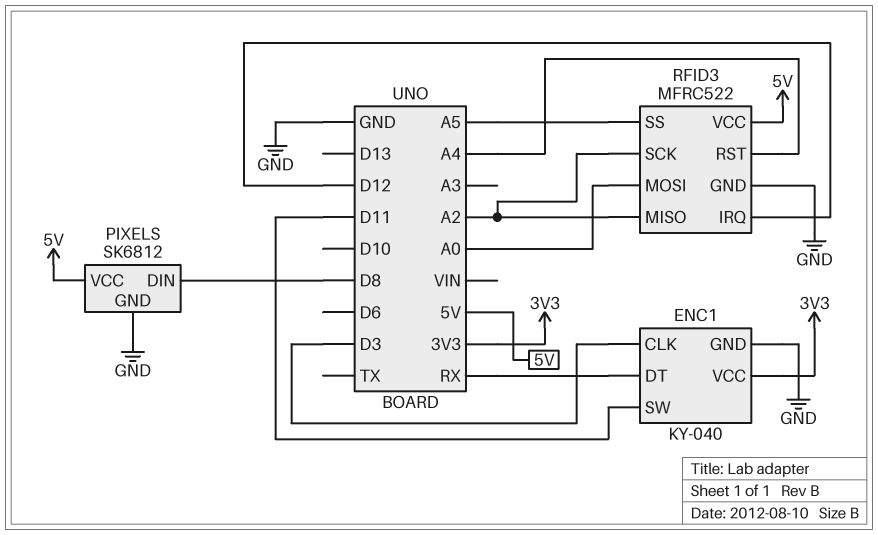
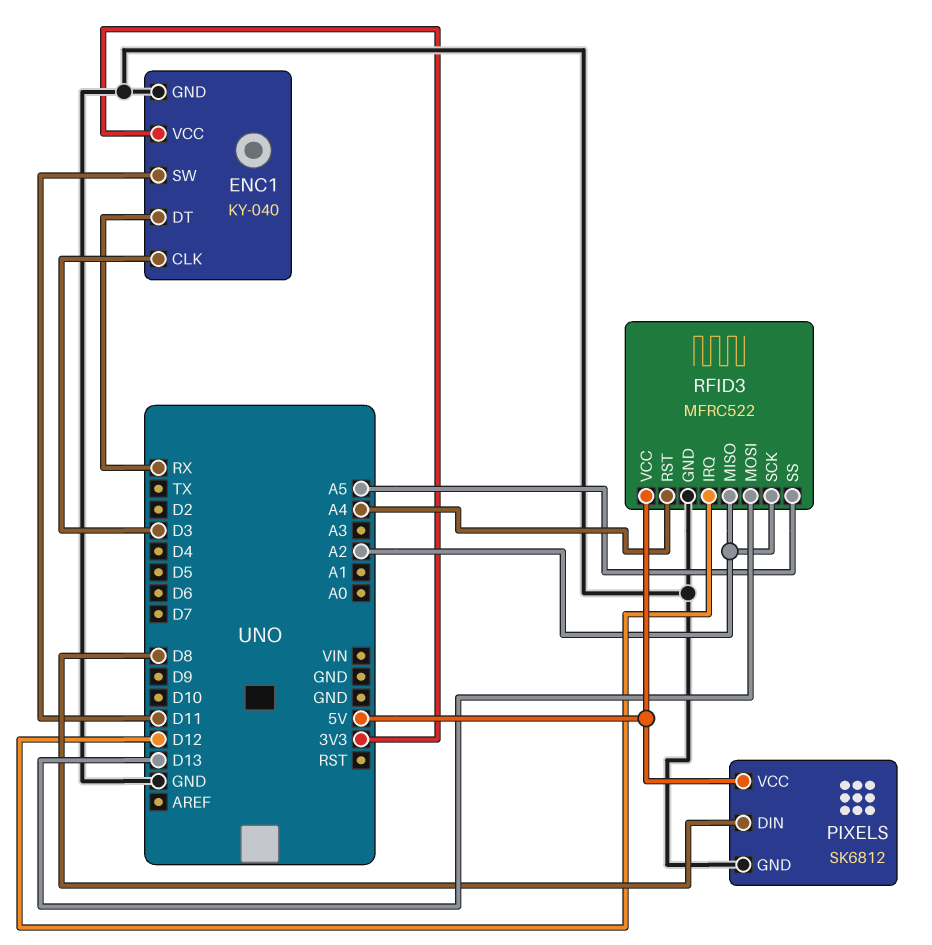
RFID3 pin MOSI: A0 -> D13

